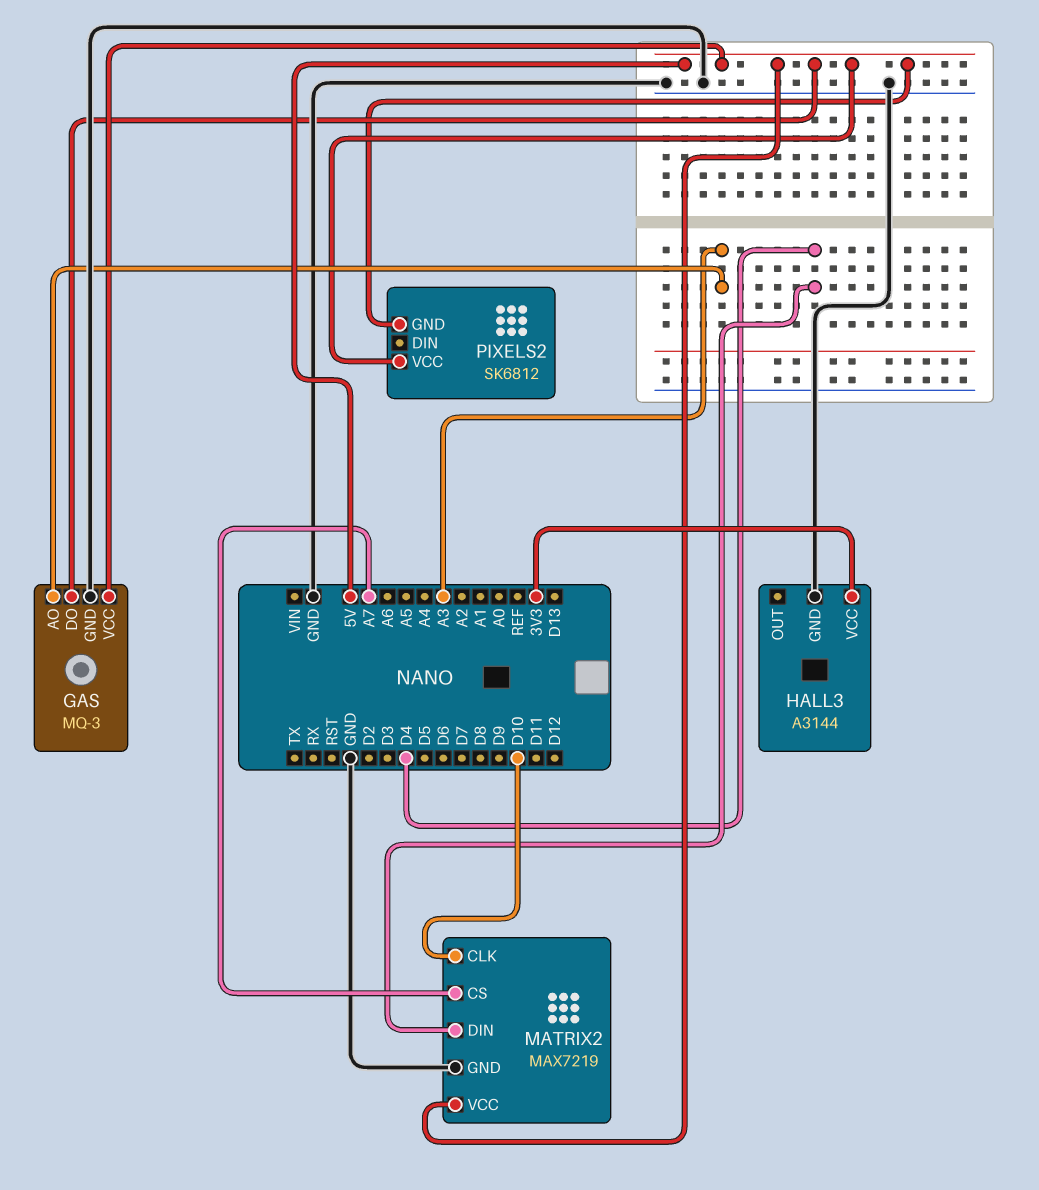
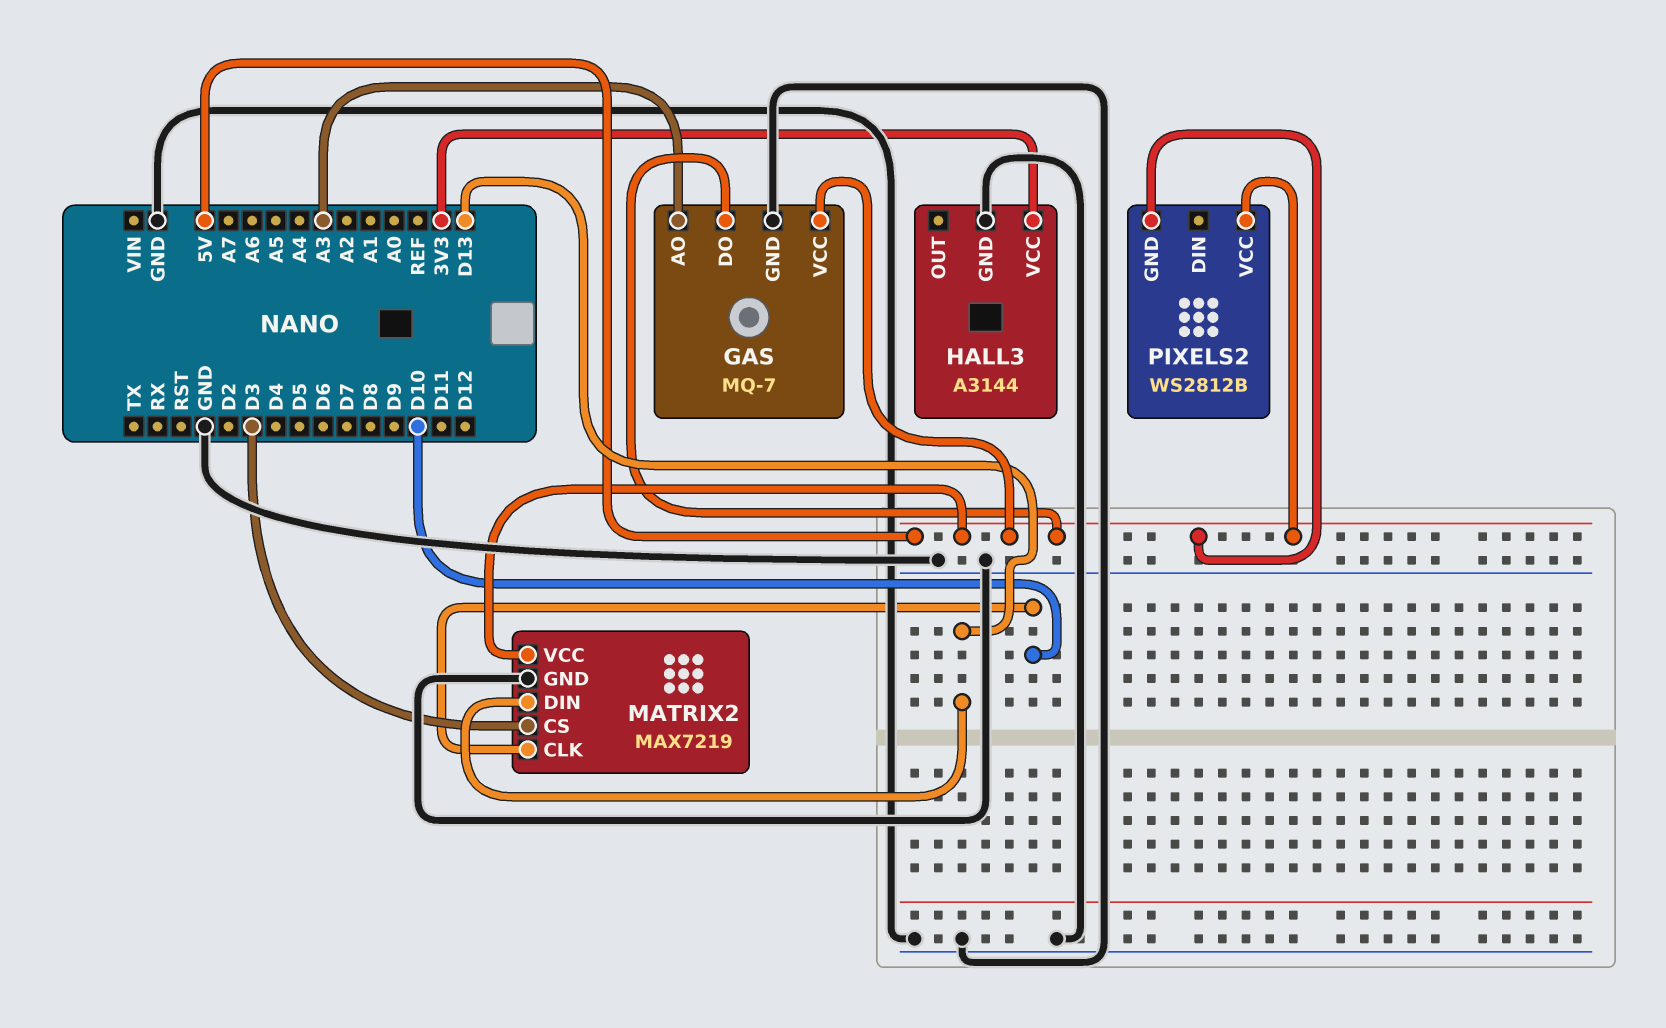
GAS: MQ-3 -> MQ-7
MATRIX2 pin CS: A7 -> D3
MATRIX2 pin DIN: D4 -> D13
PIXELS2: SK6812 -> WS2812B

